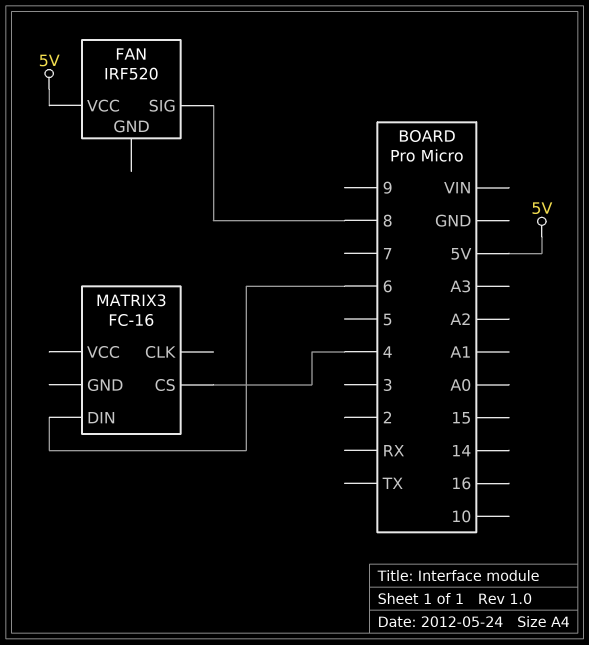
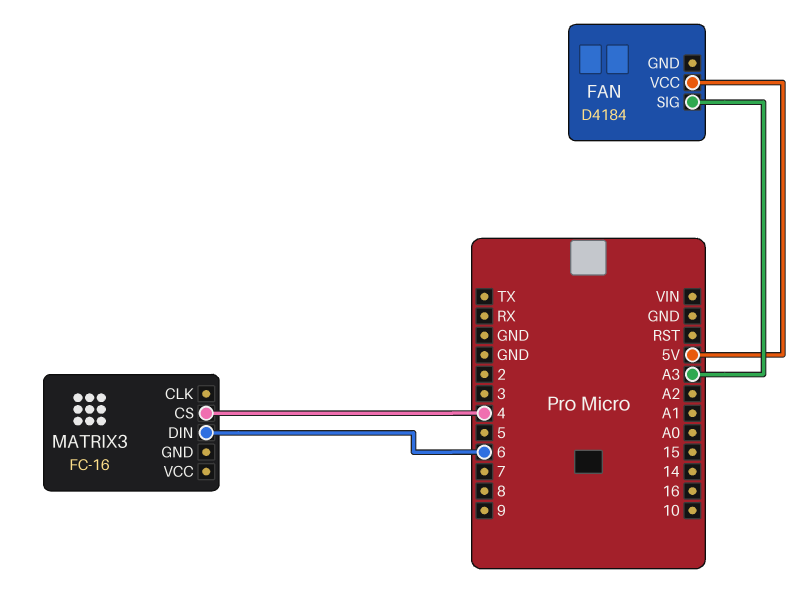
FAN: IRF520 -> D4184
FAN pin SIG: 8 -> A3

